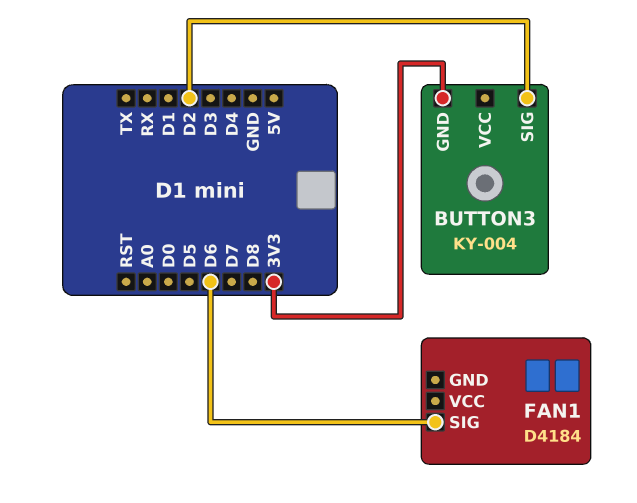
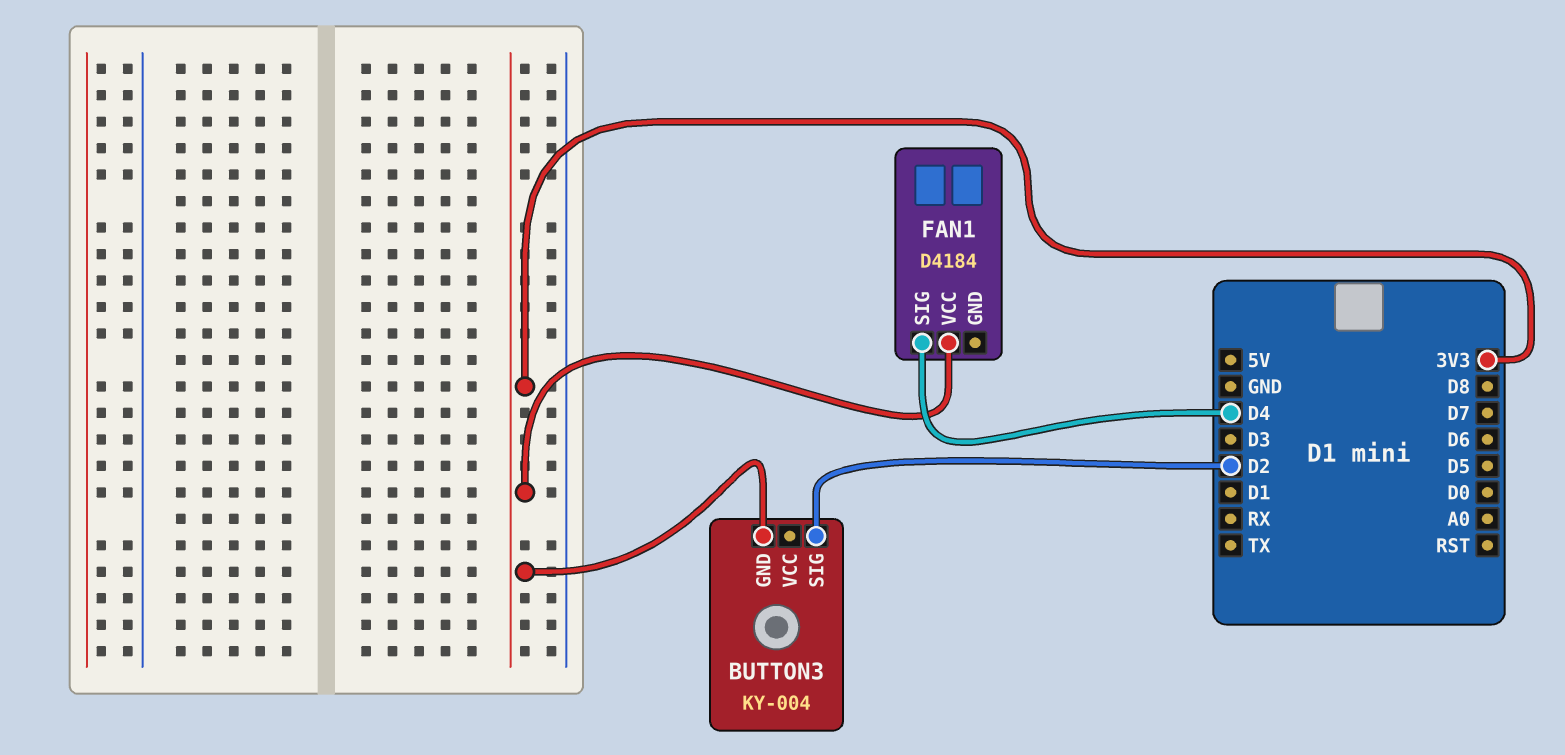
FAN1 pin SIG: D6 -> D4
FAN1 pin VCC: none -> 3V3

